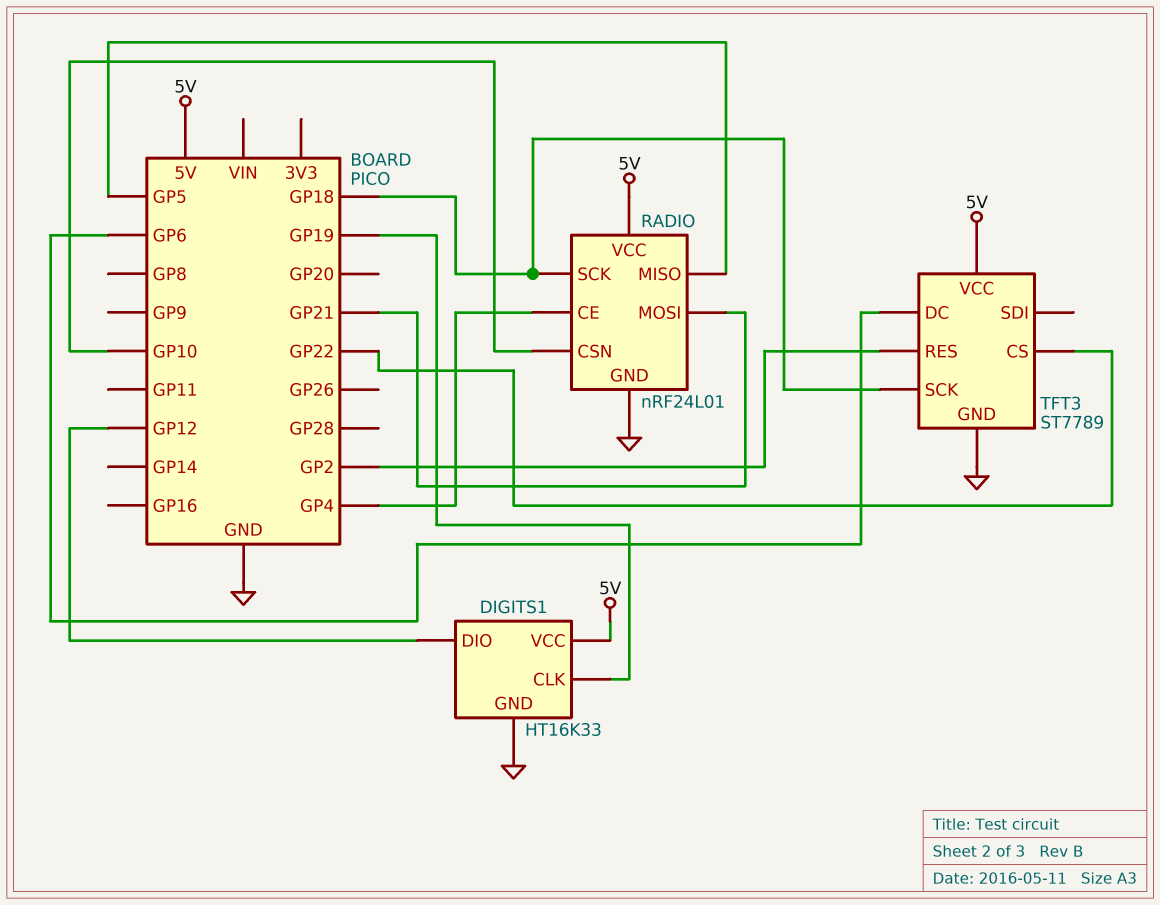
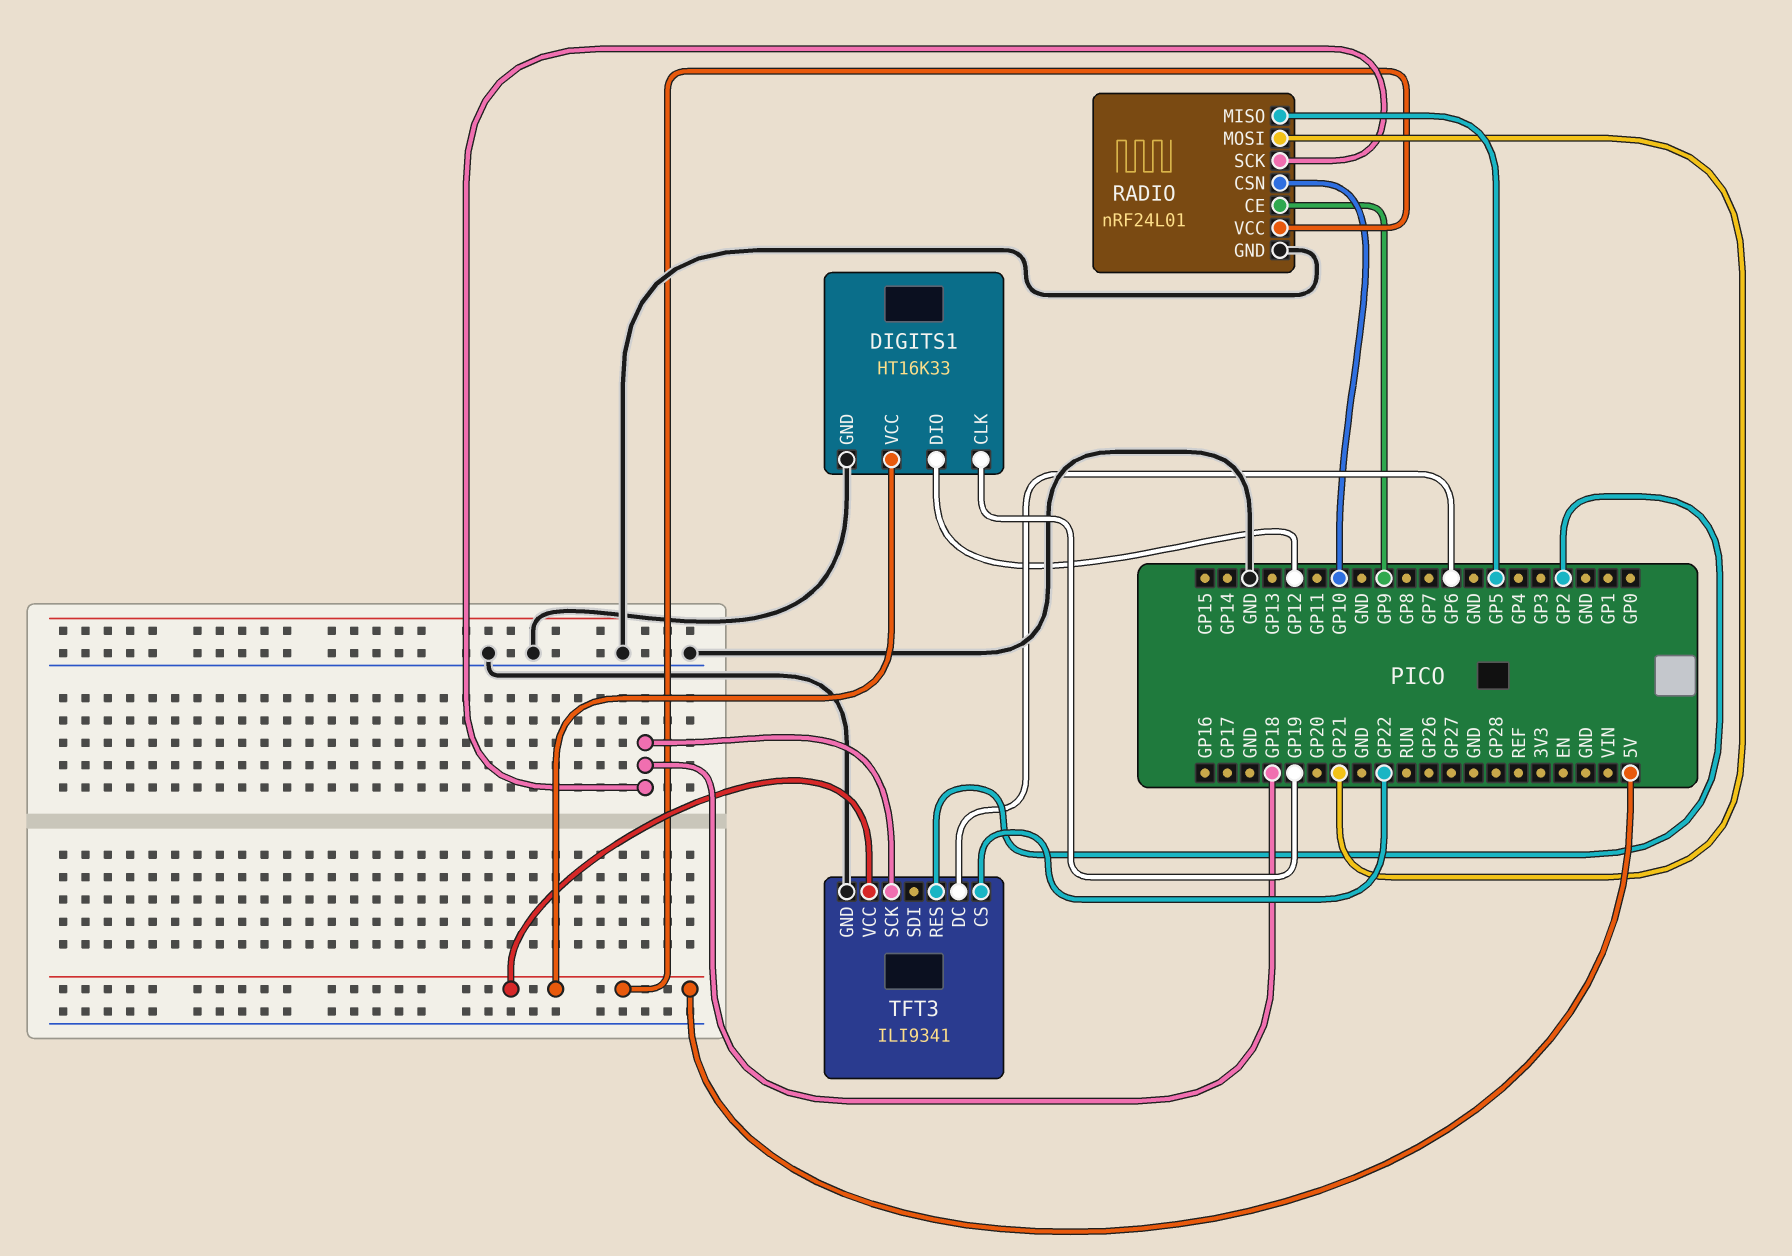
RADIO pin CE: GP4 -> GP9
TFT3: ST7789 -> ILI9341

